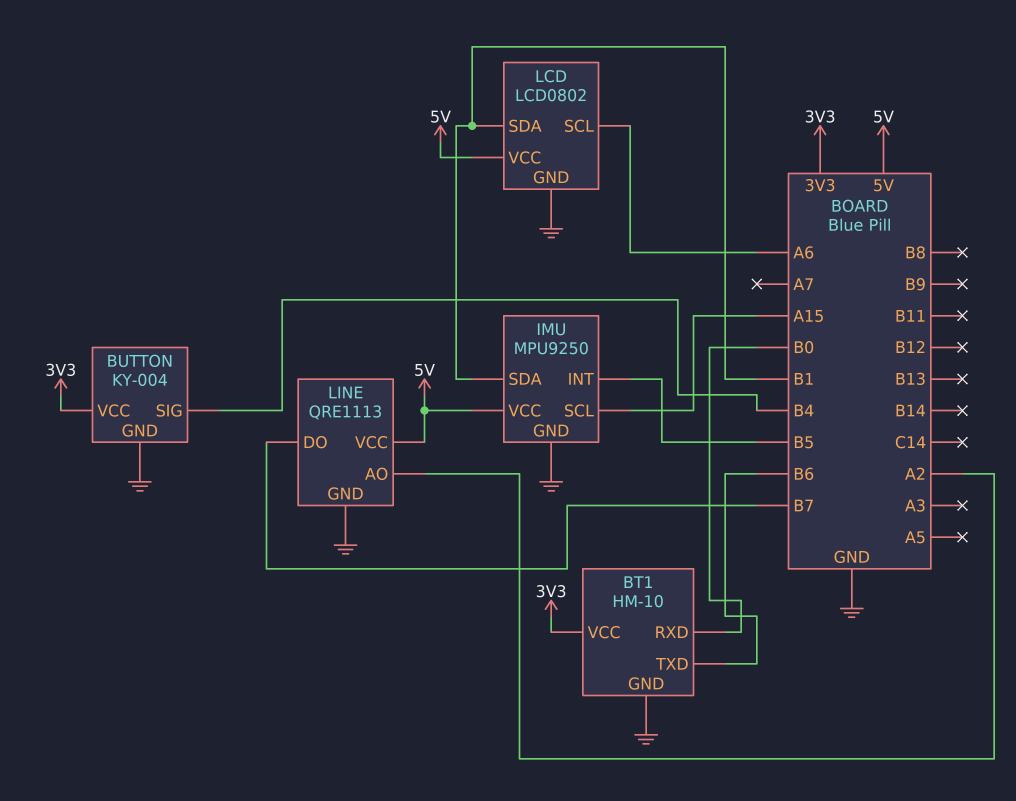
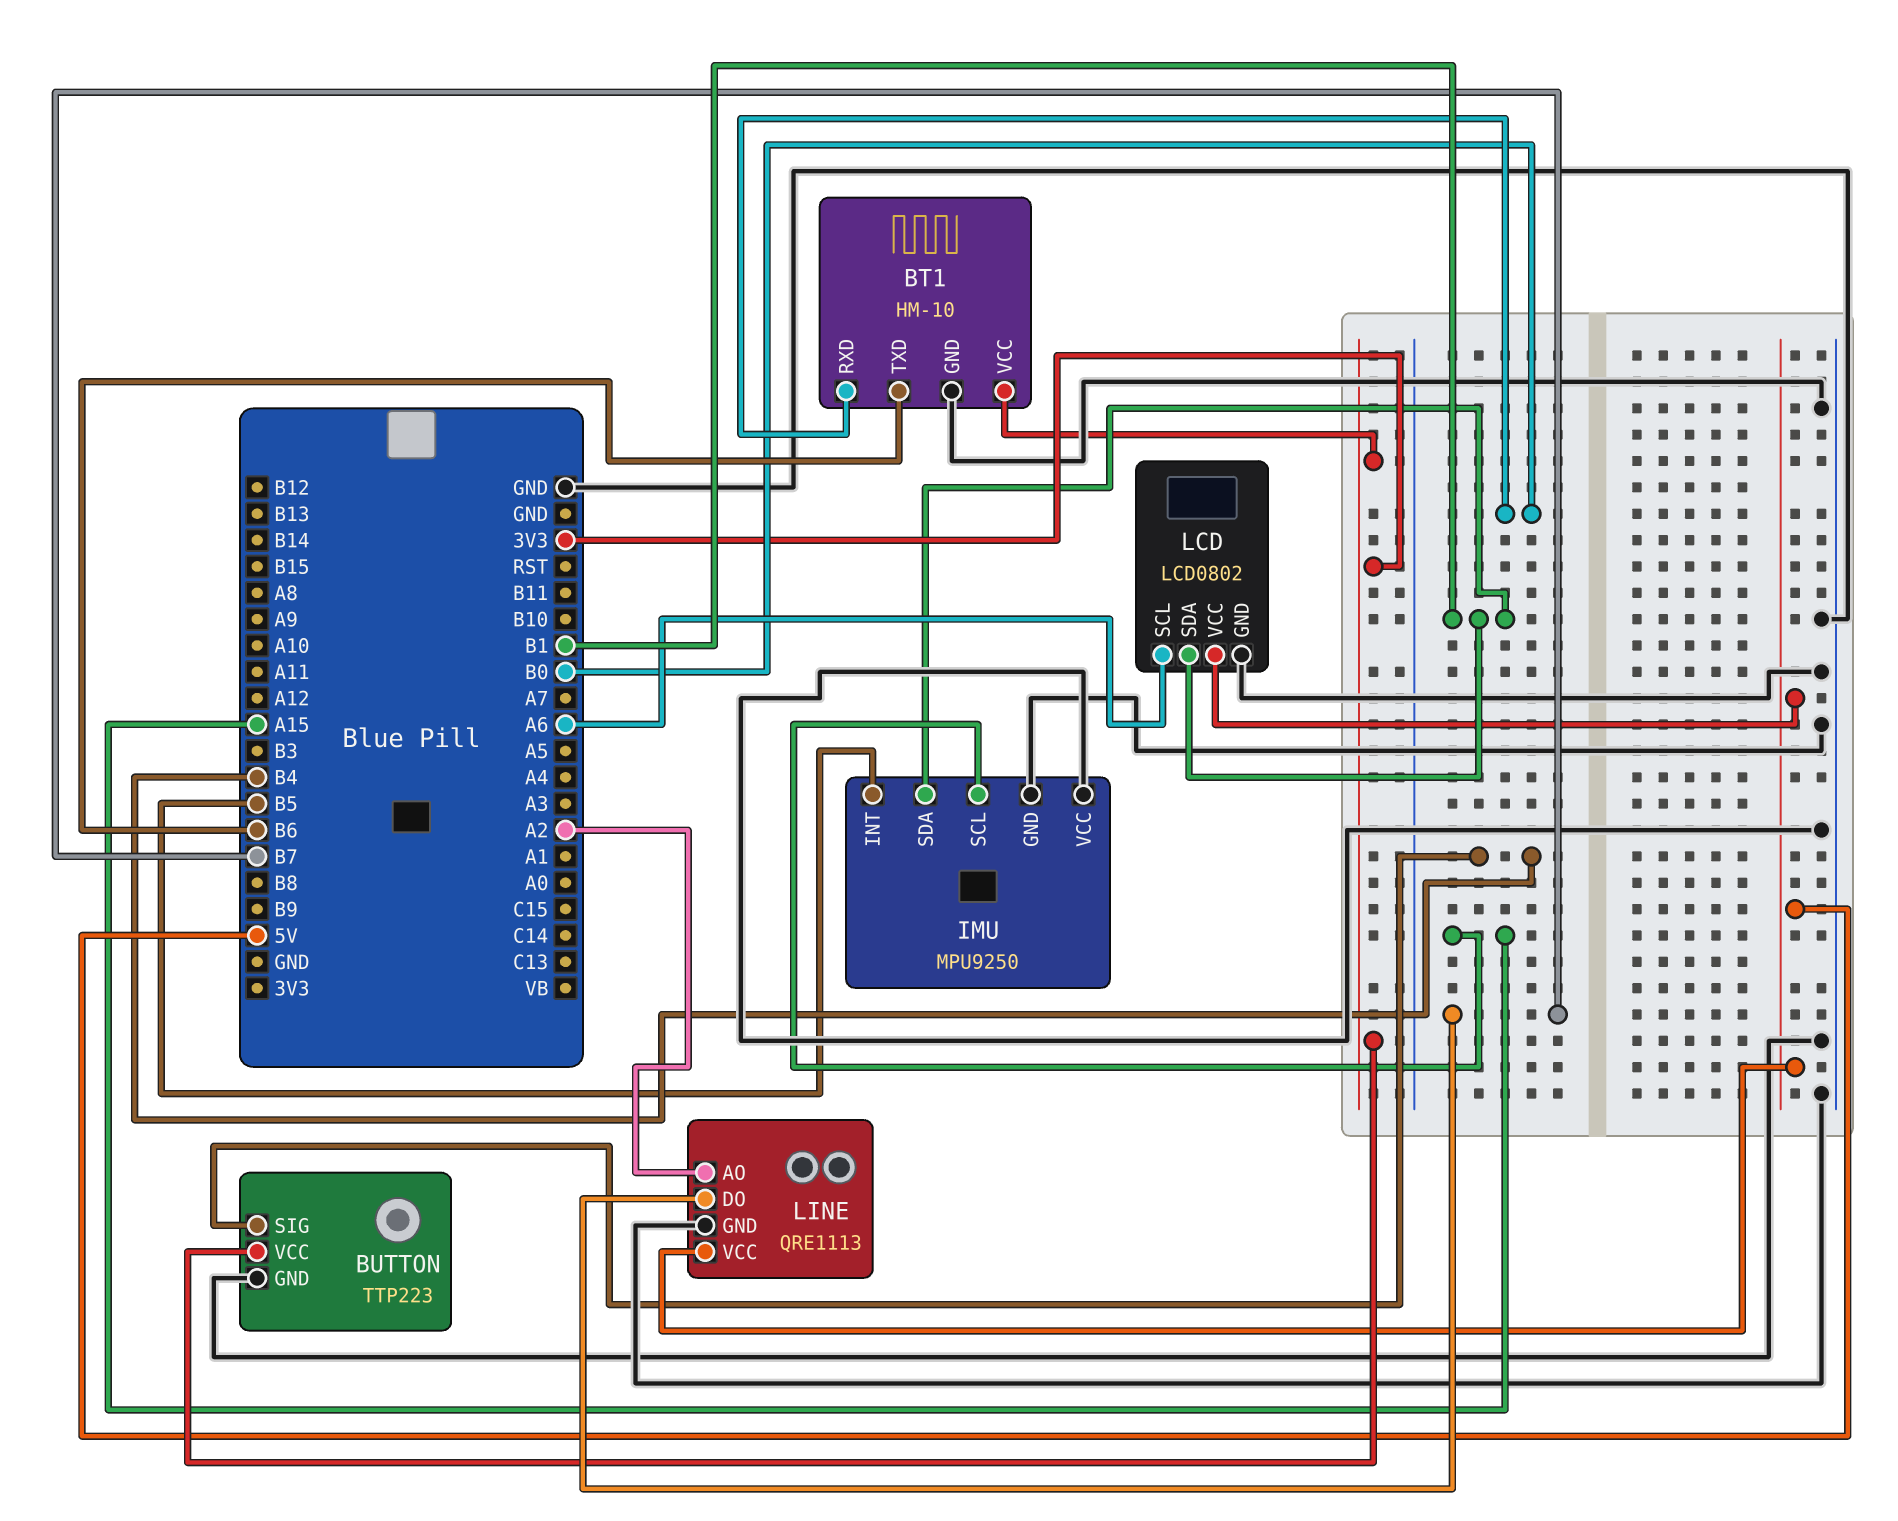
BUTTON: KY-004 -> TTP223
IMU pin VCC: 5V -> GND

